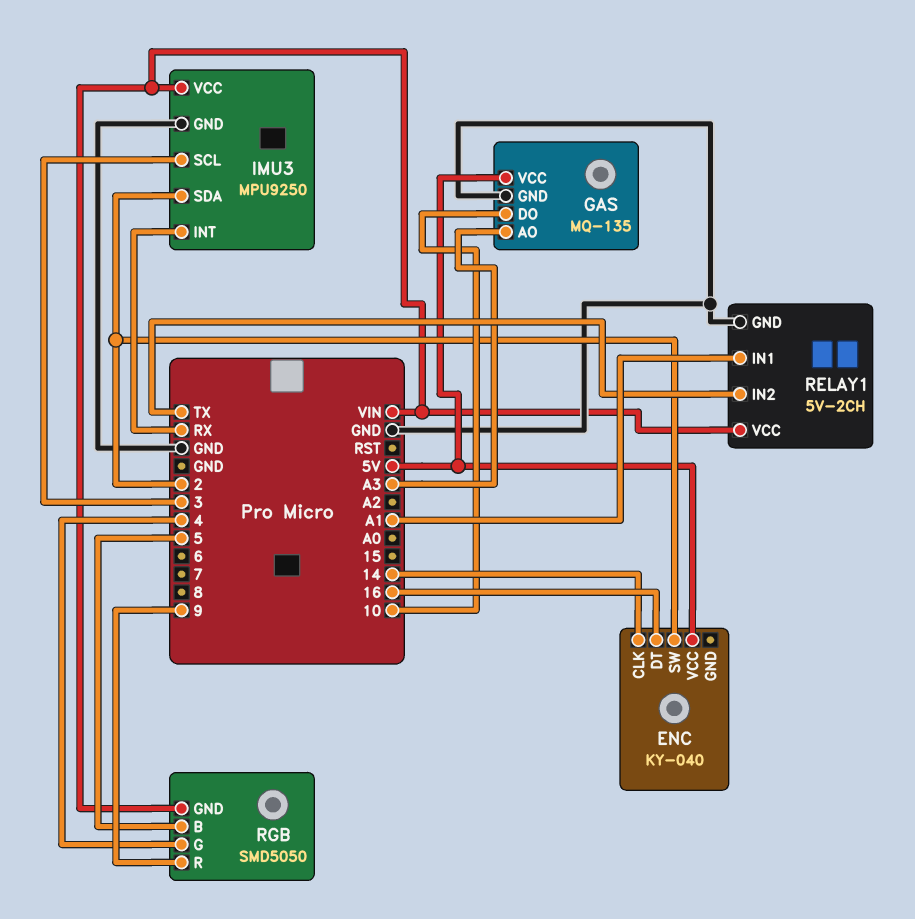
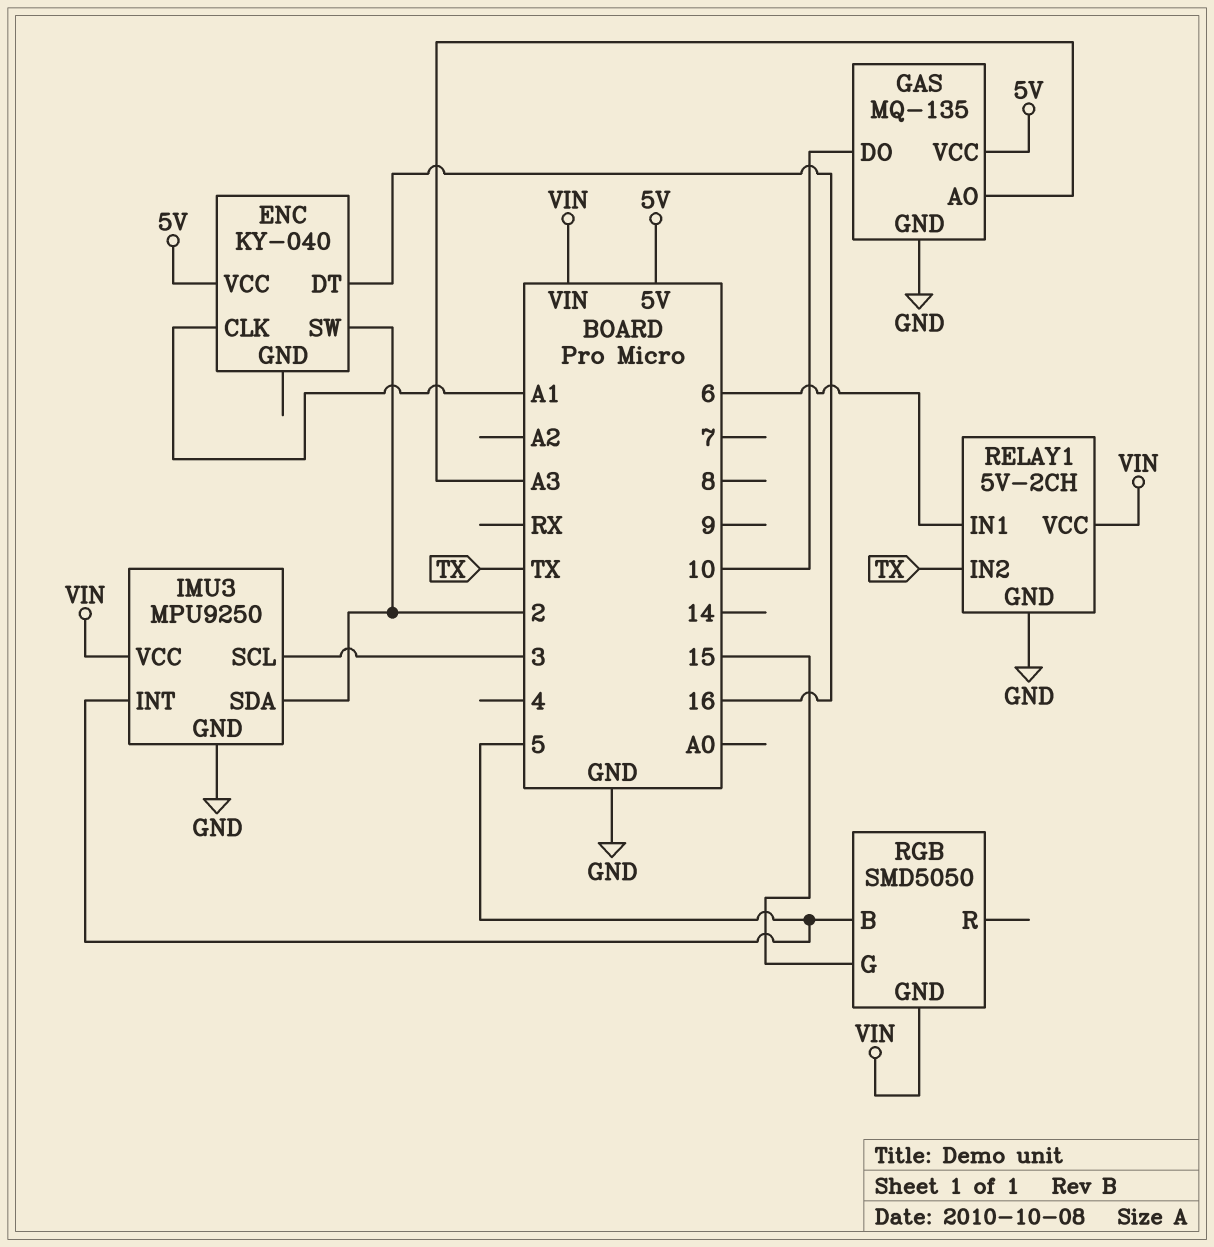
ENC pin CLK: 14 -> A1
IMU3 pin INT: RX -> 5
RELAY1 pin IN1: A1 -> 6
RGB pin G: 4 -> 15
RGB pin R: 9 -> none

